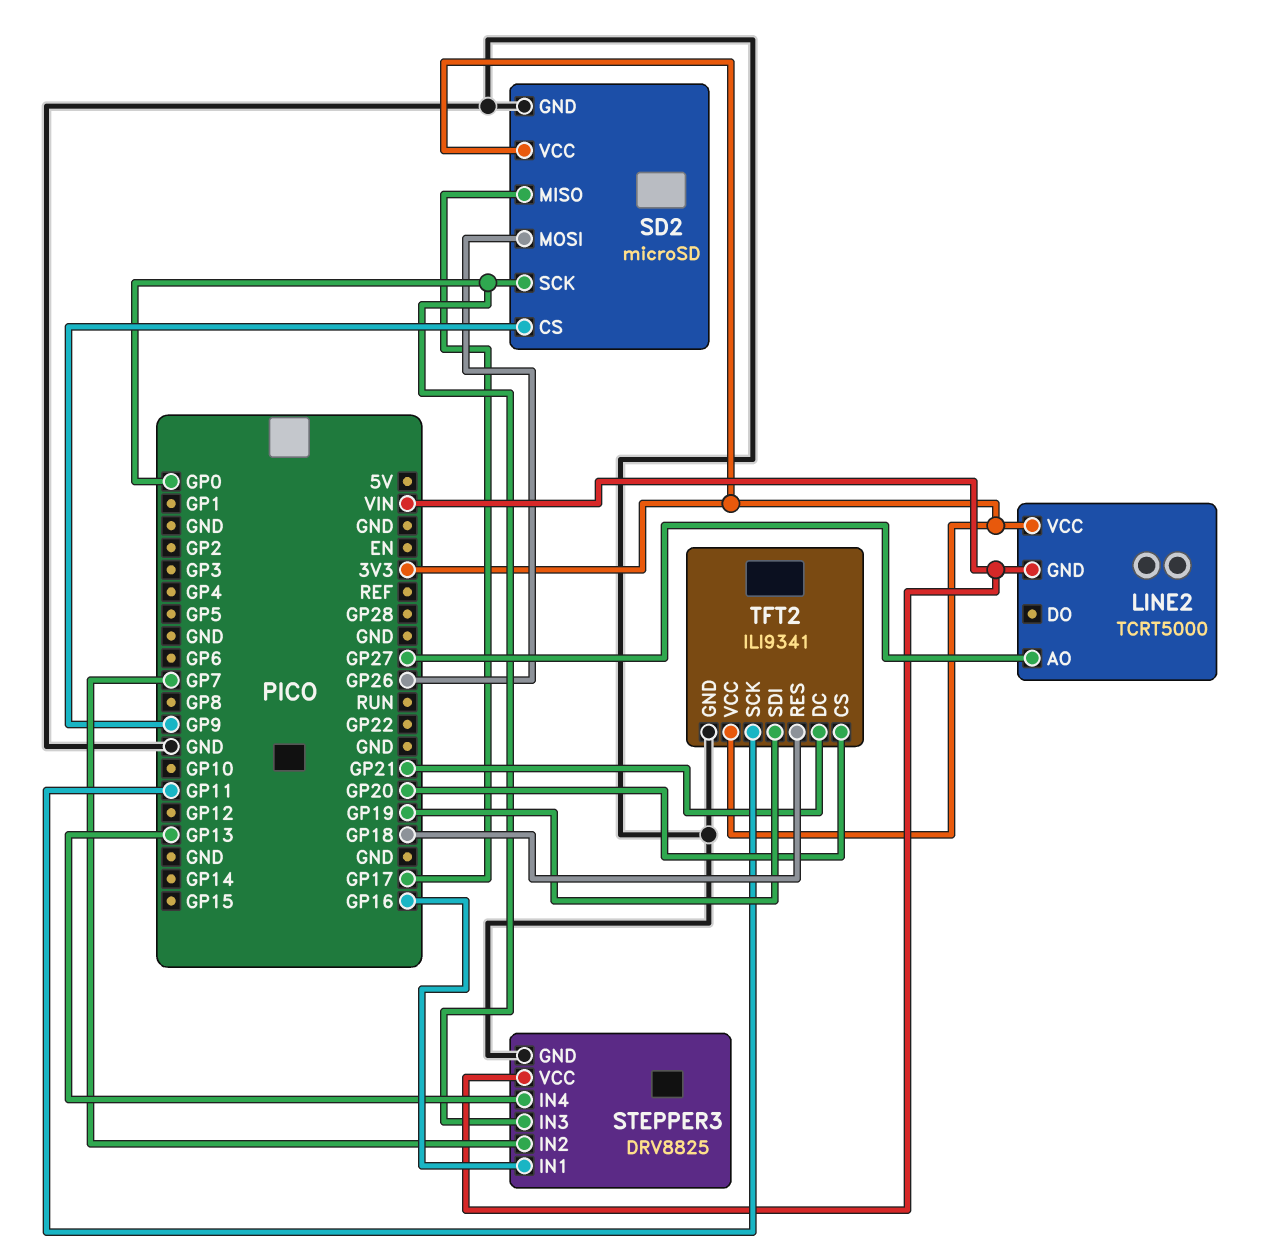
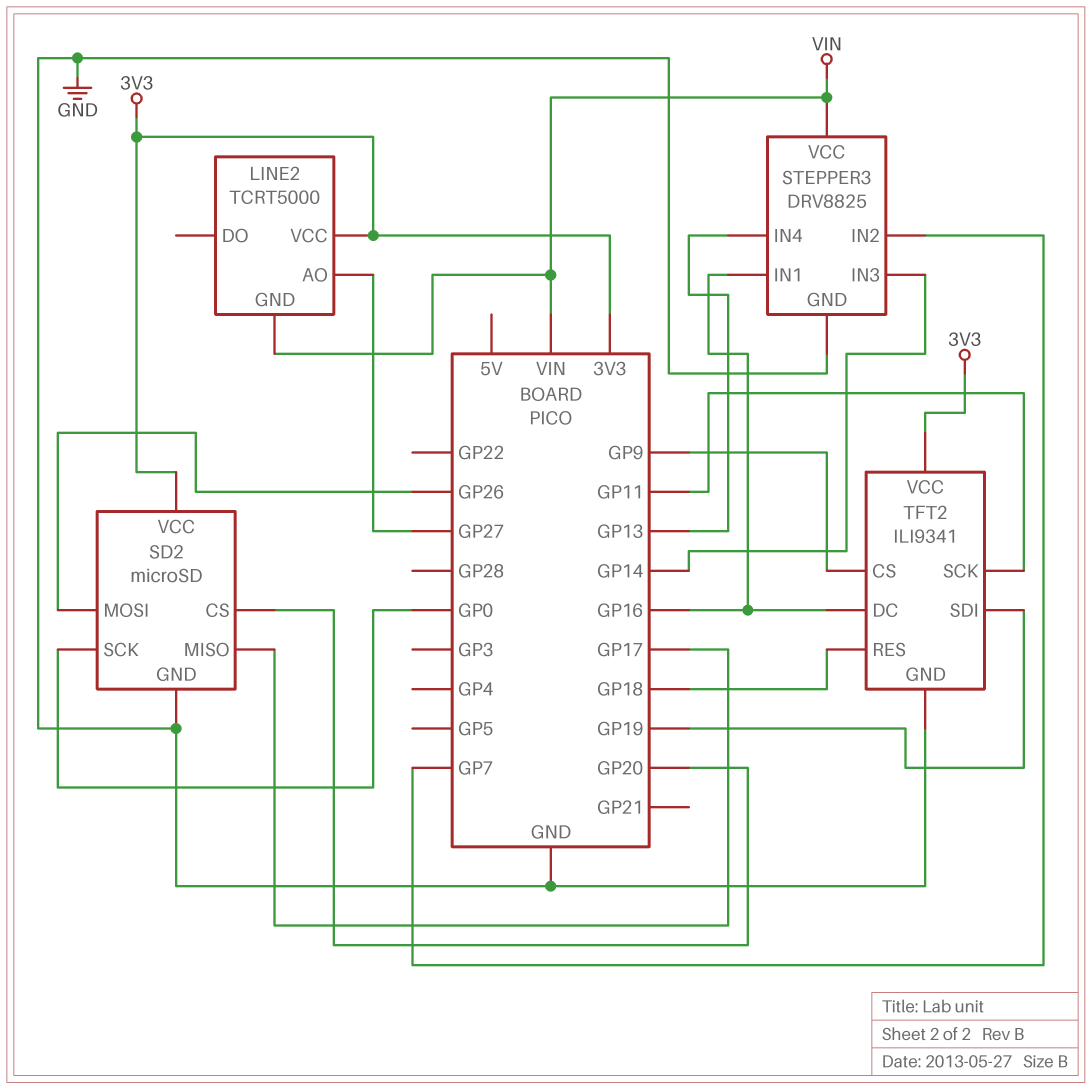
SD2 pin CS: GP9 -> GP20
STEPPER3 pin IN3: GP0 -> GP14
TFT2 pin CS: GP20 -> GP9
TFT2 pin DC: GP21 -> GP16

